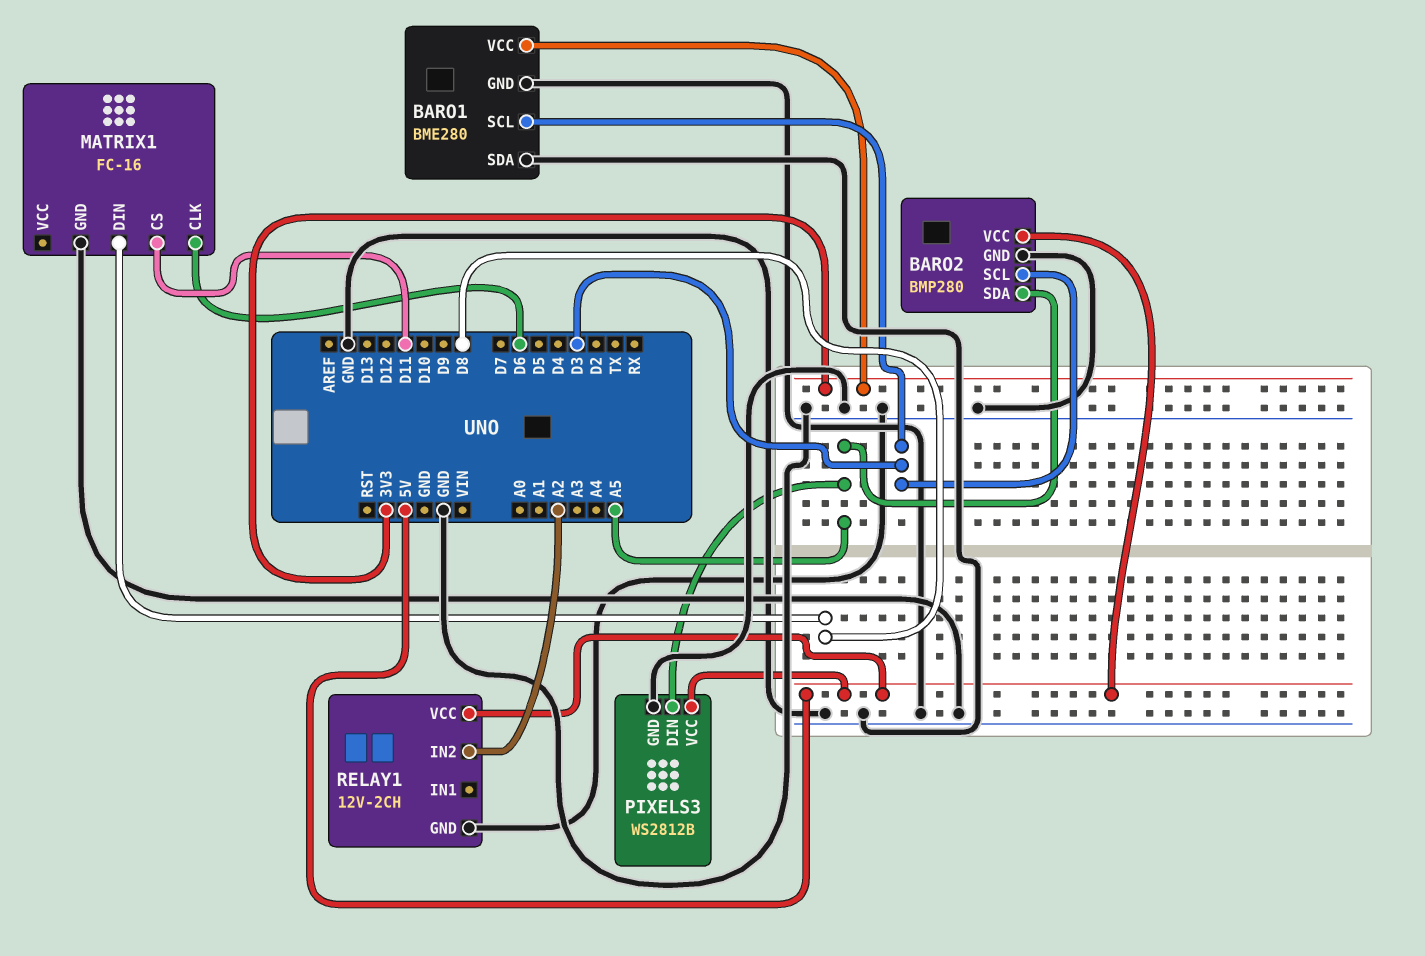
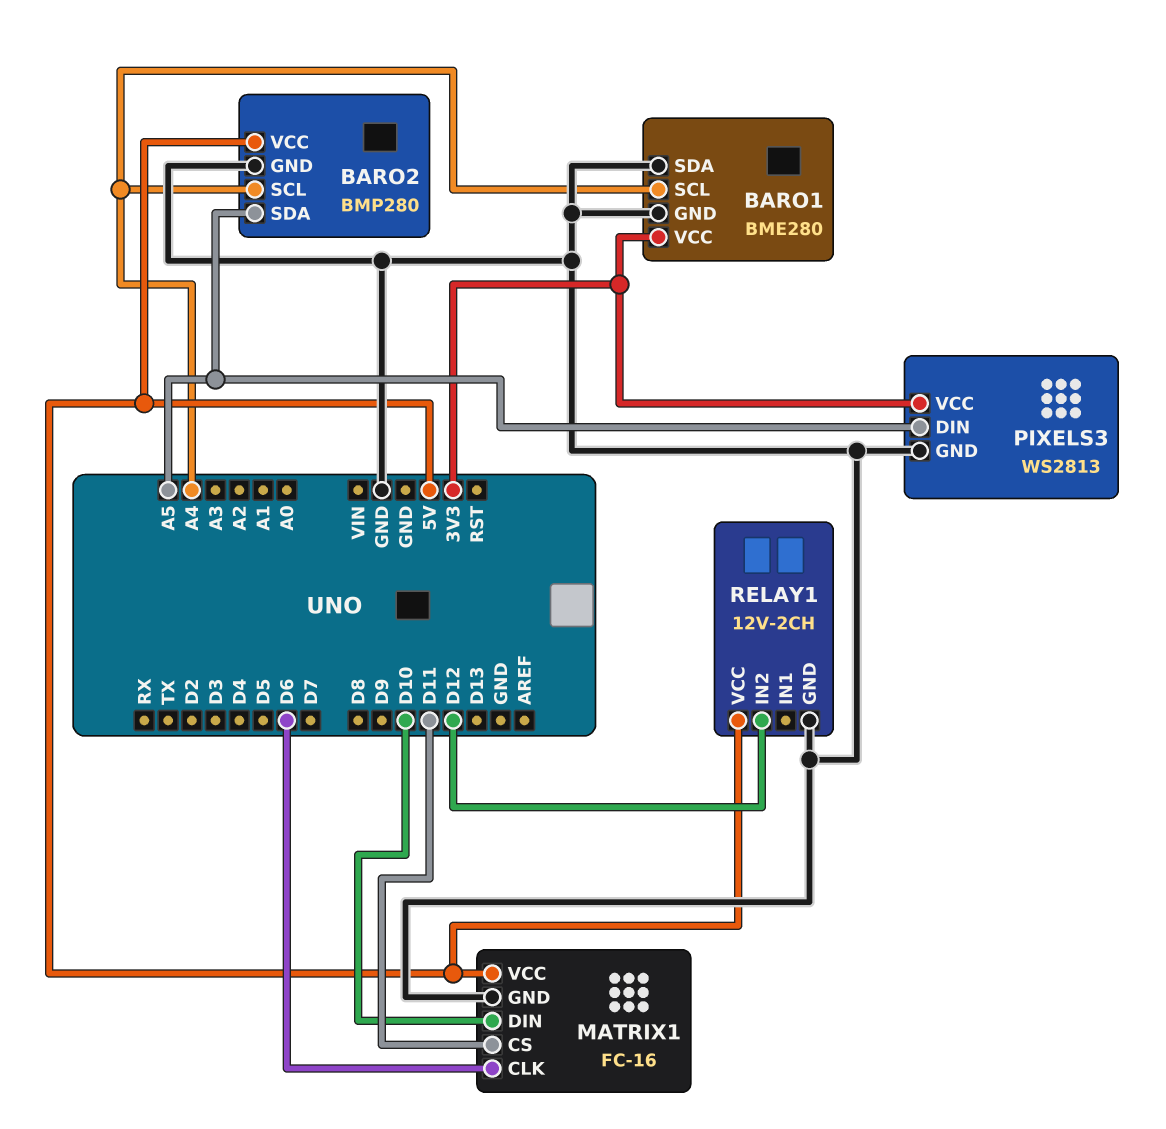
BARO1 pin SCL: D3 -> A4
BARO2 pin SCL: D3 -> A4
MATRIX1 pin DIN: D8 -> D10
MATRIX1 pin VCC: none -> 5V
PIXELS3: WS2812B -> WS2813
PIXELS3 pin VCC: 5V -> 3V3
RELAY1 pin IN2: A2 -> D12

